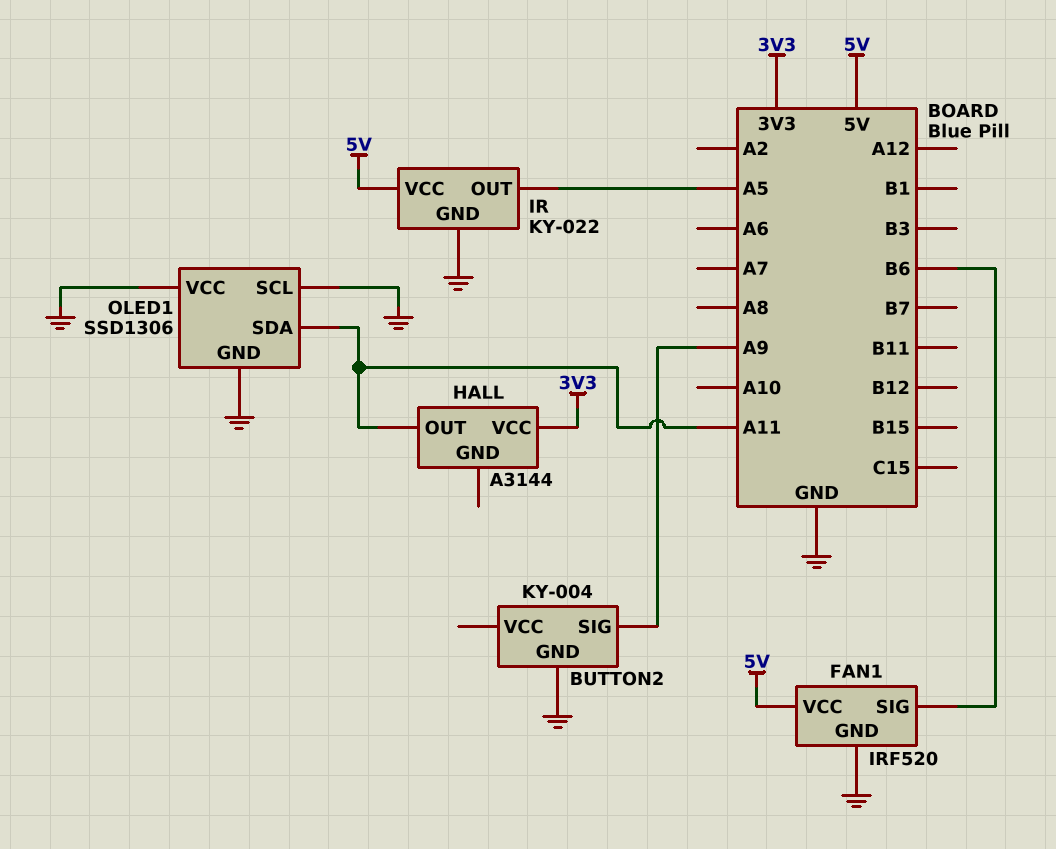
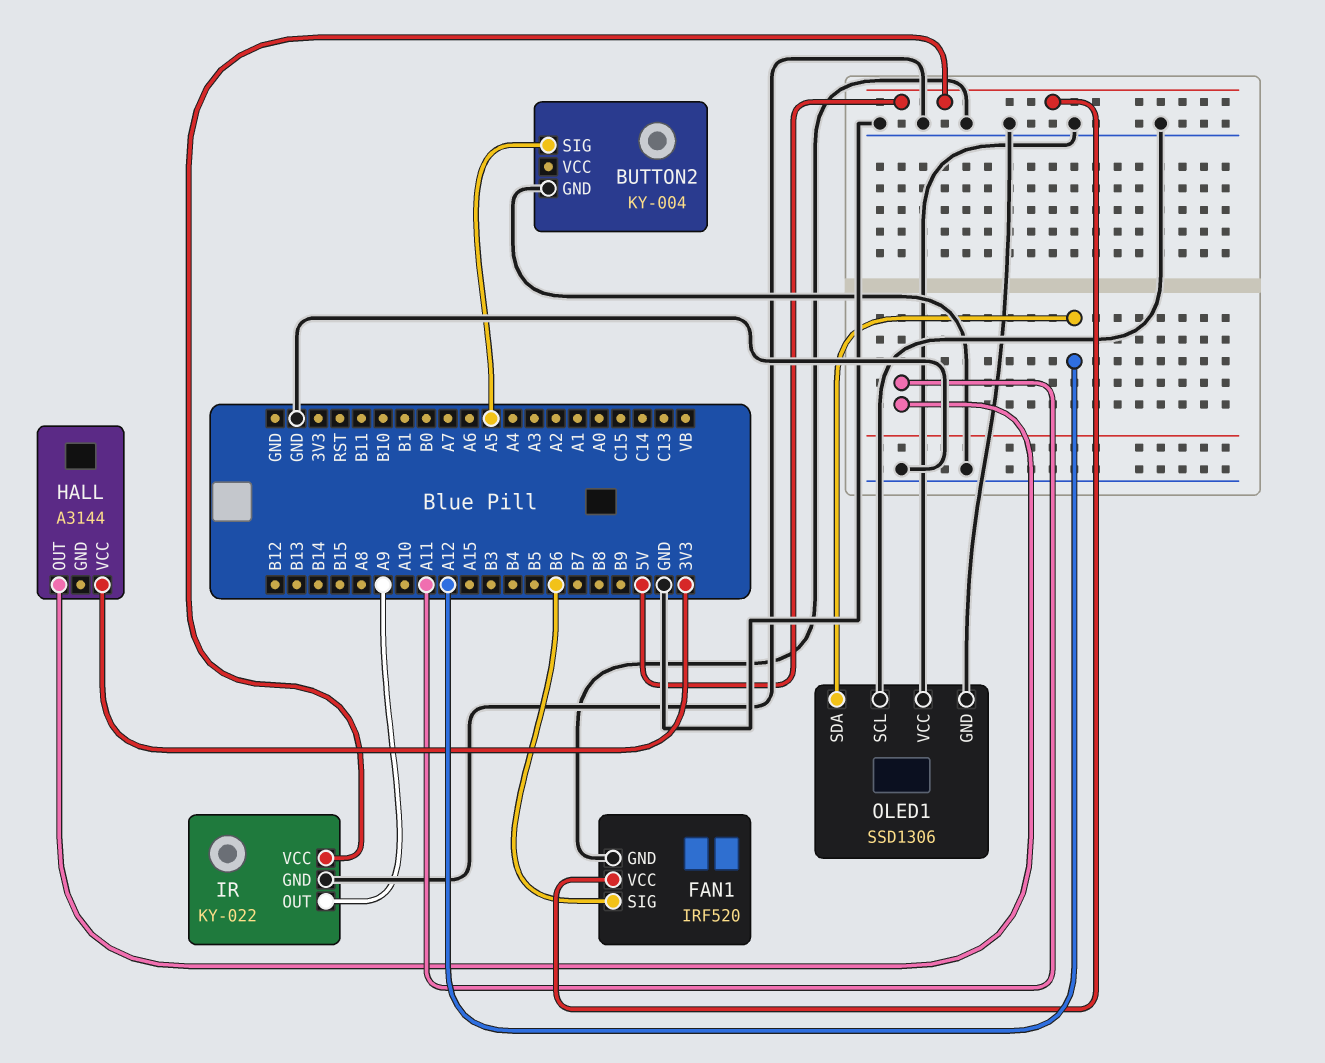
BUTTON2 pin SIG: A9 -> A5
IR pin OUT: A5 -> A9
OLED1 pin SDA: A11 -> A12

